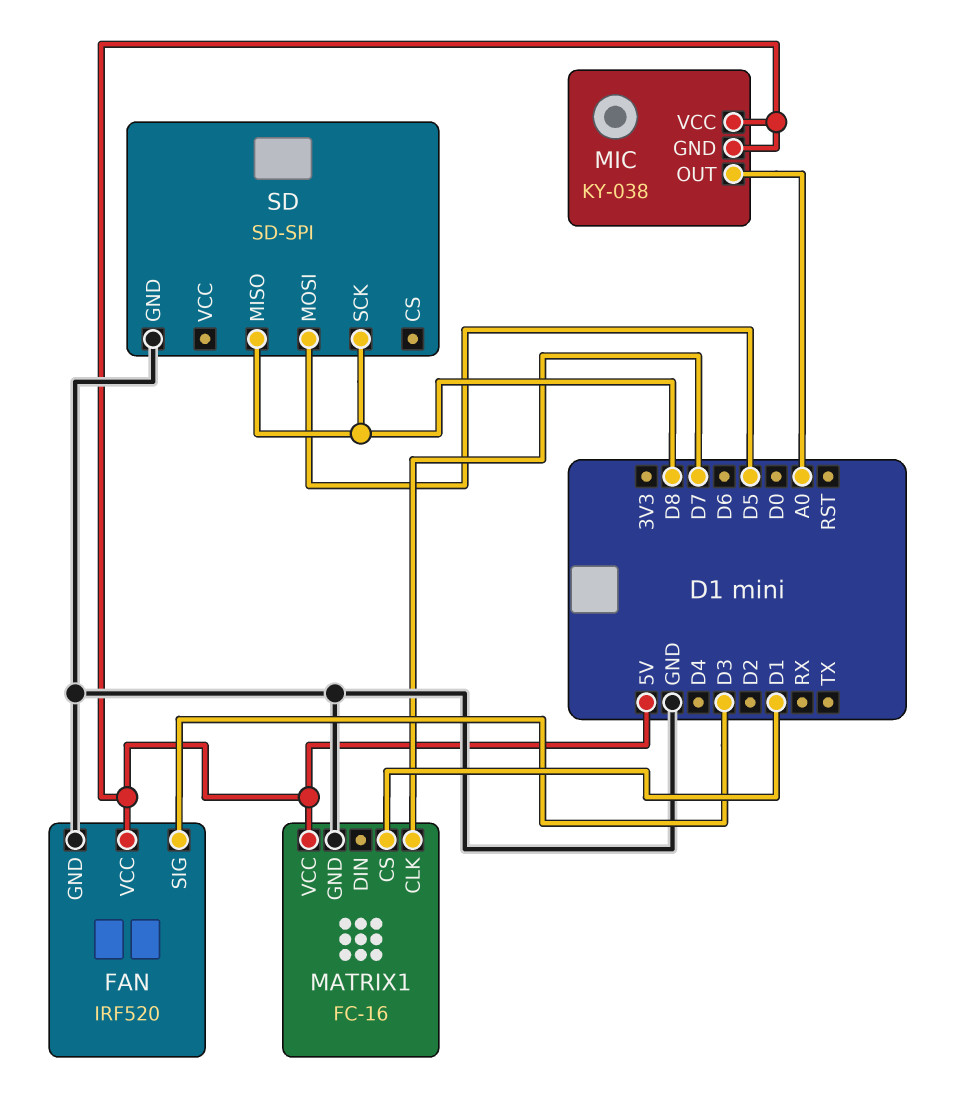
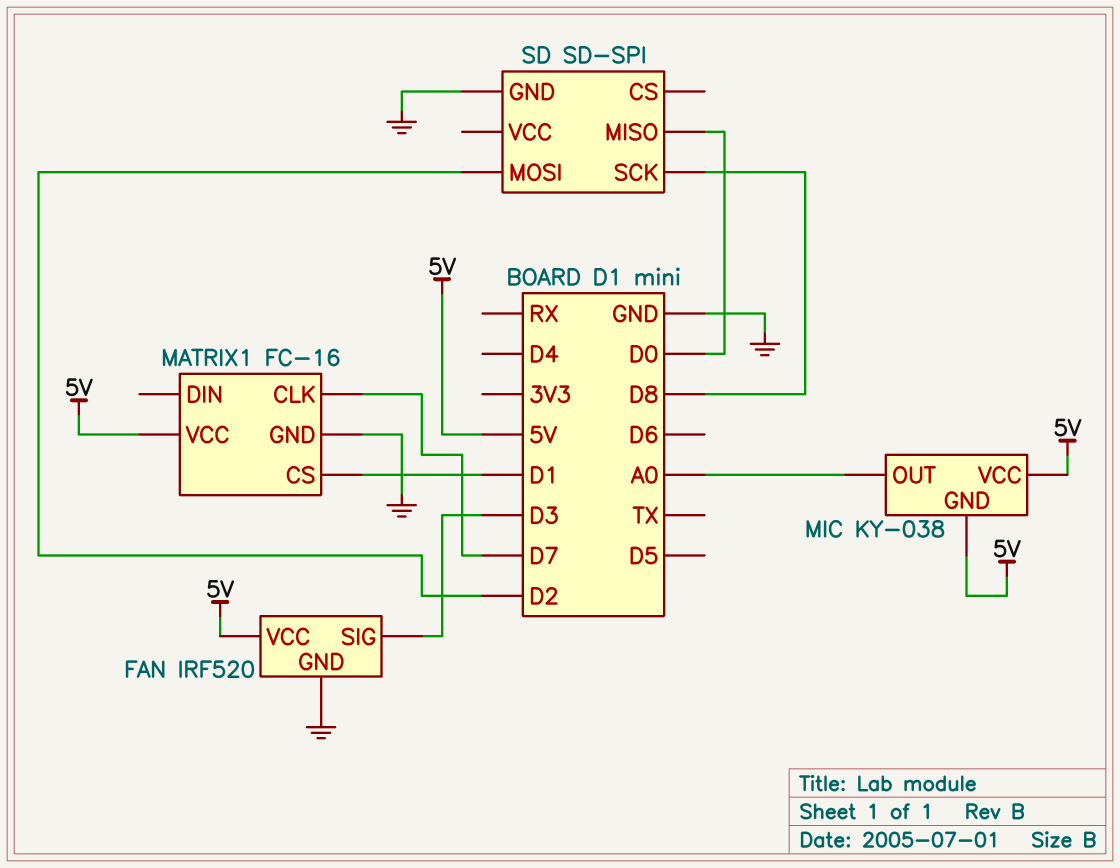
SD pin MISO: D8 -> D0
SD pin MOSI: D5 -> D2

